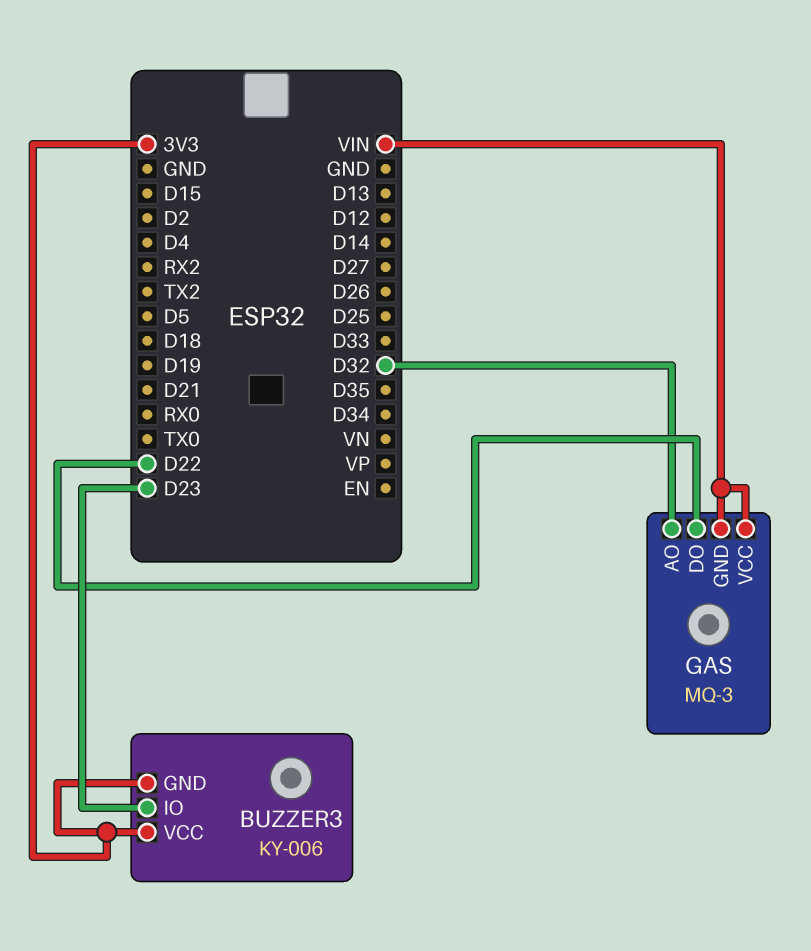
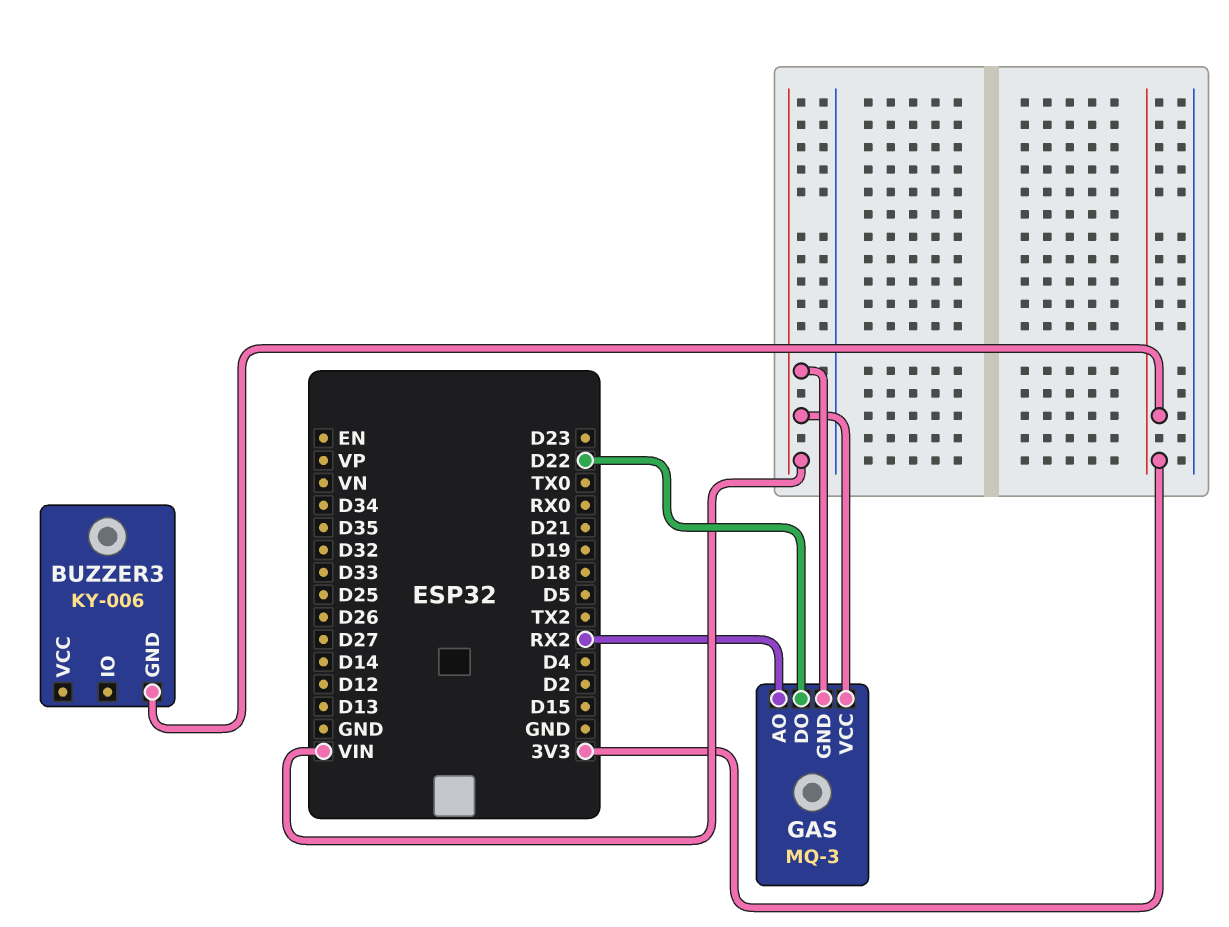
BUZZER3 pin IO: D23 -> none
BUZZER3 pin VCC: 3V3 -> none
GAS pin AO: D32 -> RX2

